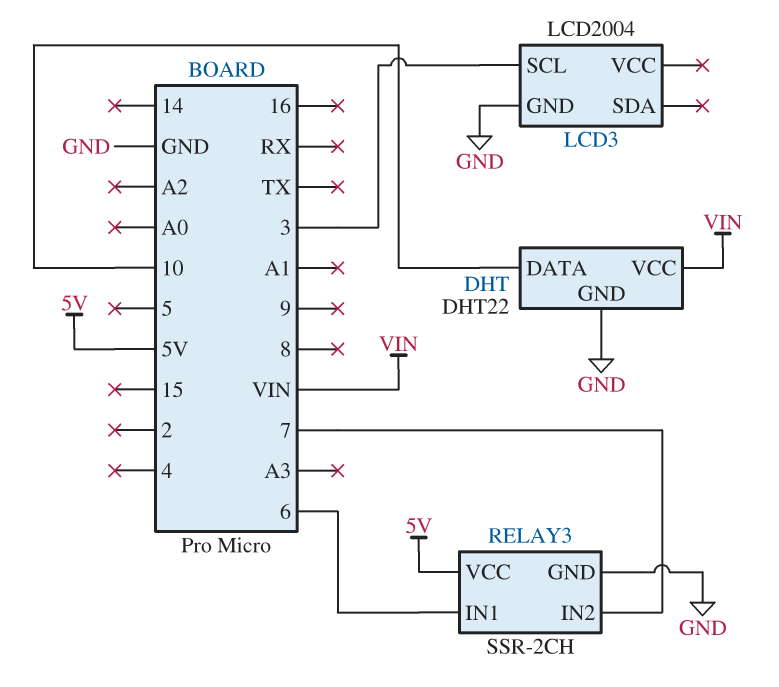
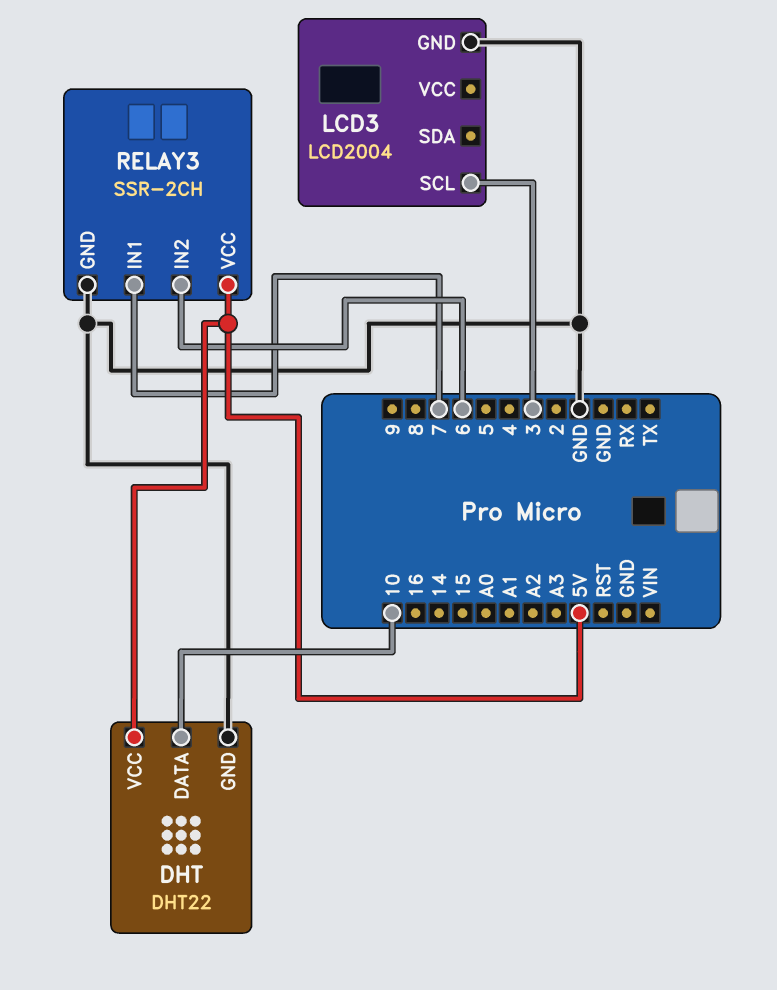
DHT pin VCC: VIN -> 5V
RELAY3 pin IN1: 6 -> 7
RELAY3 pin IN2: 7 -> 6

